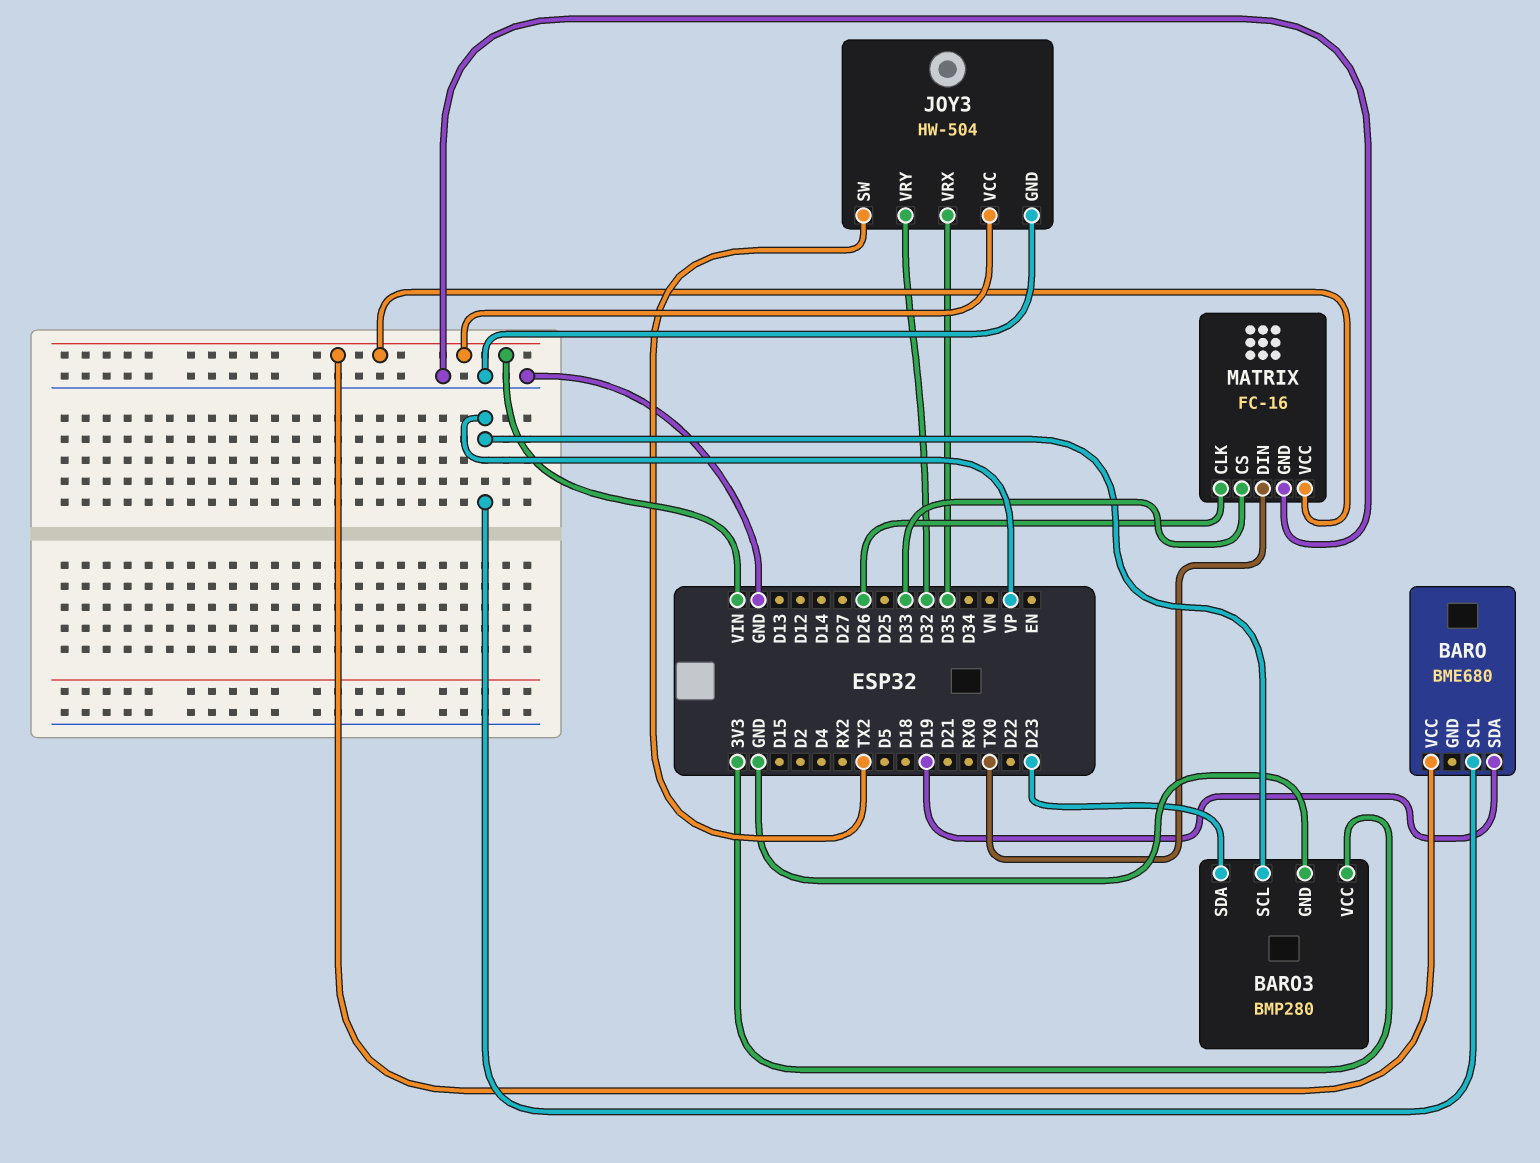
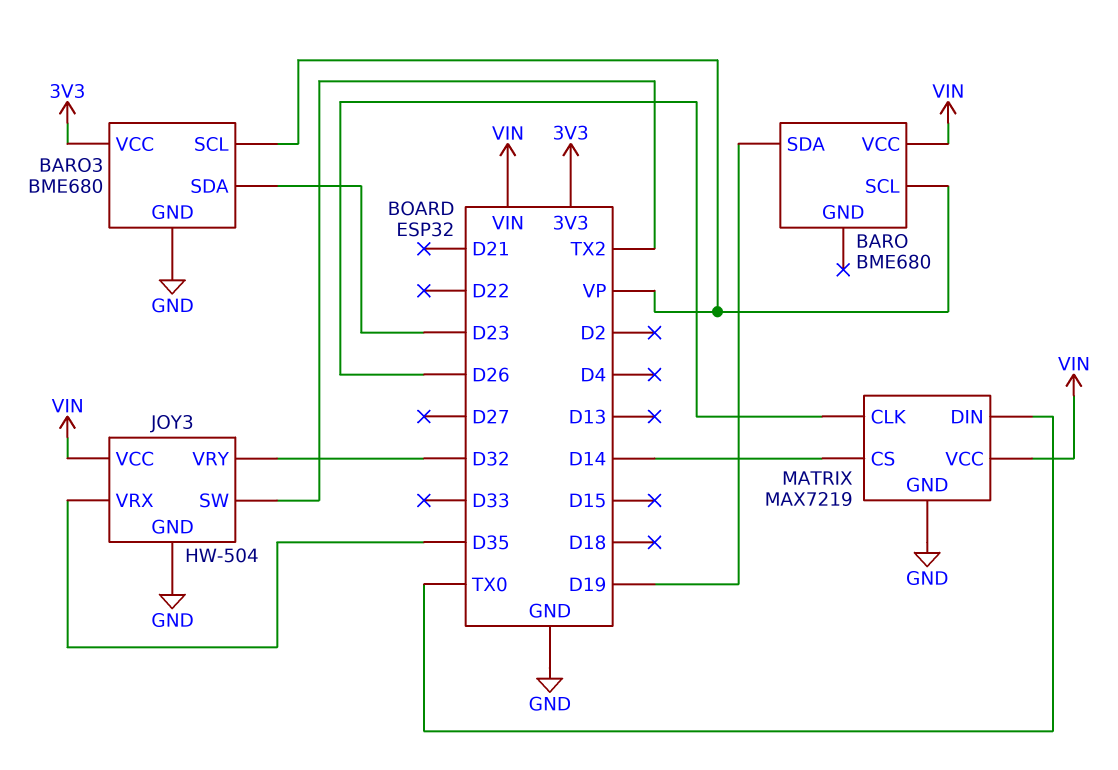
BARO3: BMP280 -> BME680
MATRIX: FC-16 -> MAX7219
MATRIX pin CS: D33 -> D14

